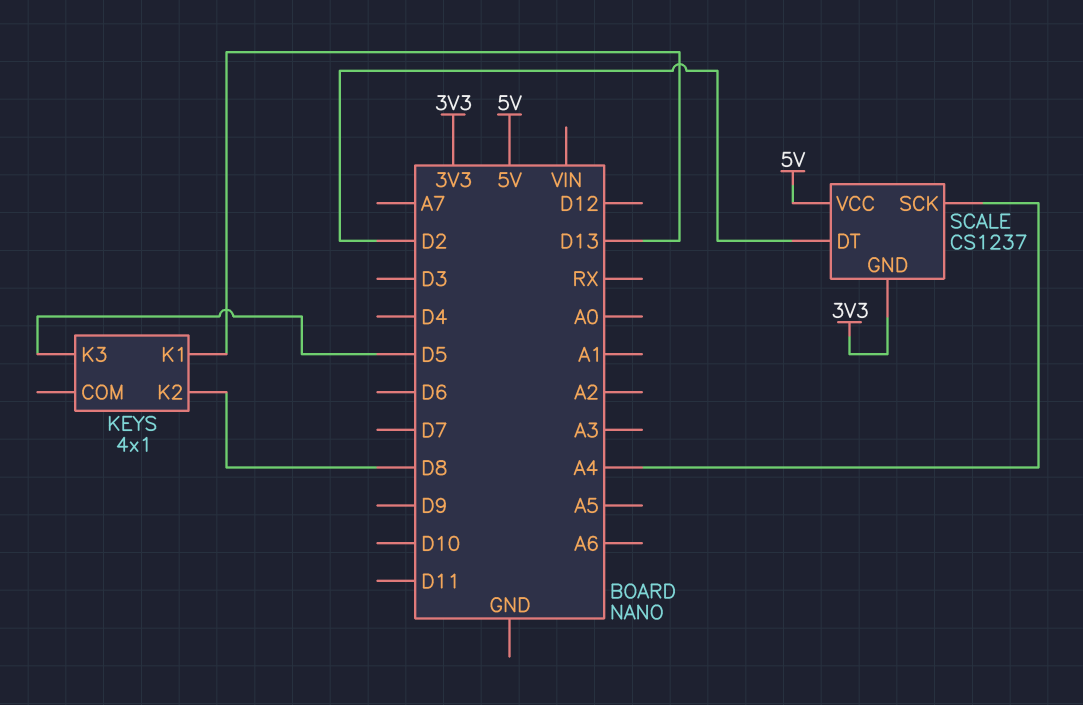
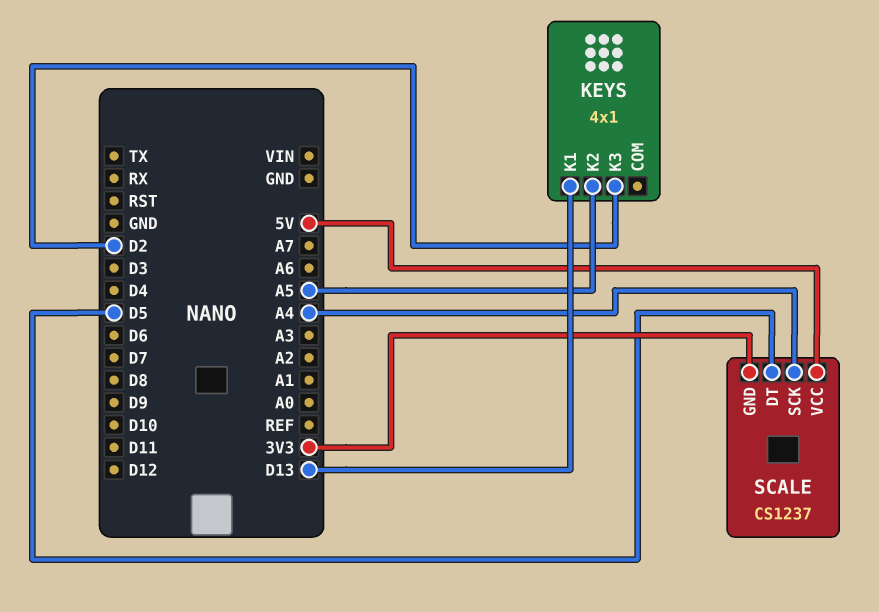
KEYS pin K2: D8 -> A5
KEYS pin K3: D5 -> D2
SCALE pin DT: D2 -> D5

